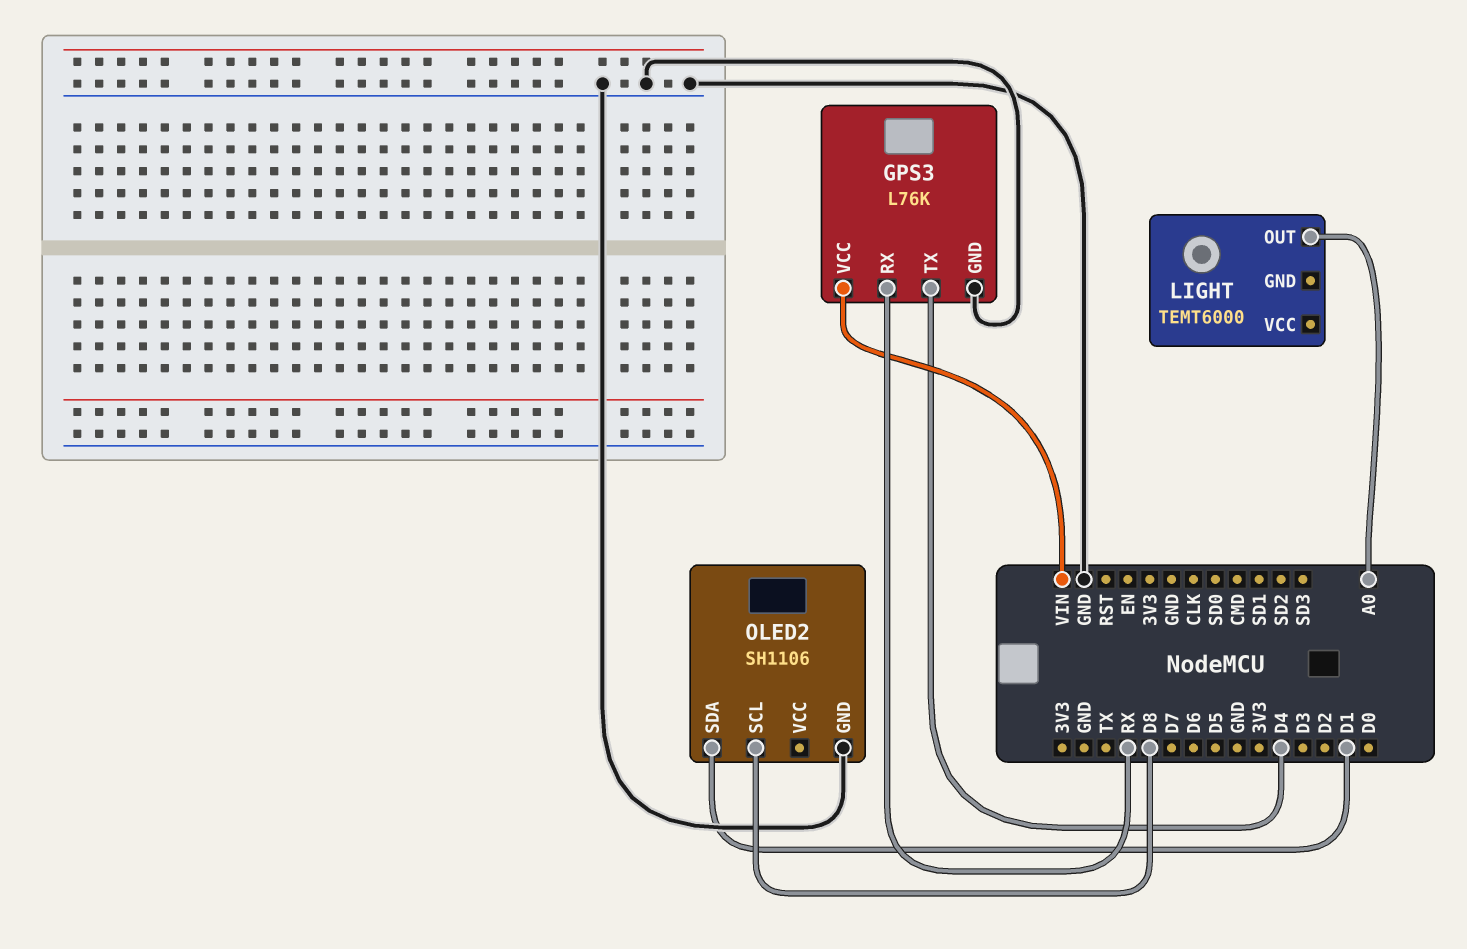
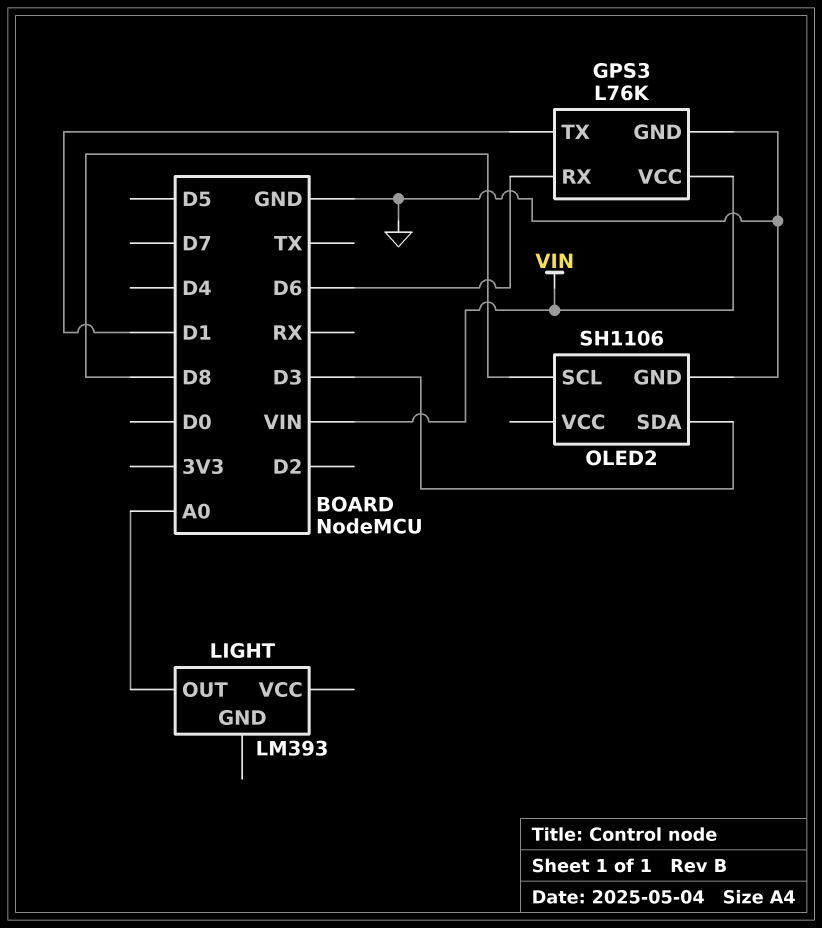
GPS3 pin RX: RX -> D6
GPS3 pin TX: D4 -> D1
LIGHT: TEMT6000 -> LM393
OLED2 pin SDA: D1 -> D3

